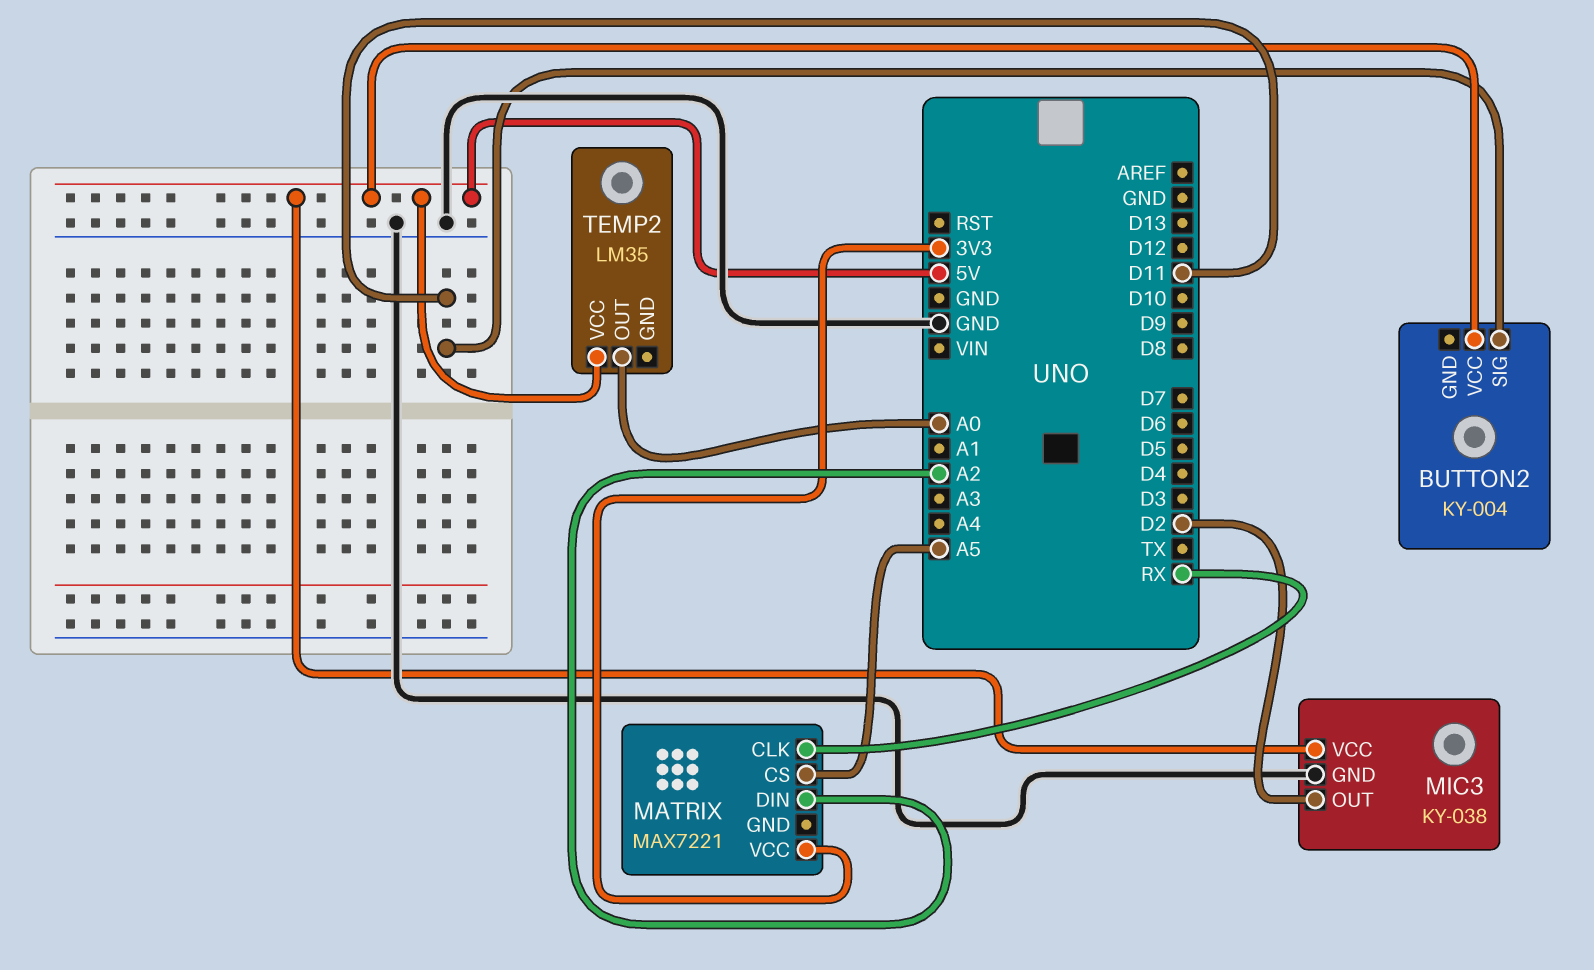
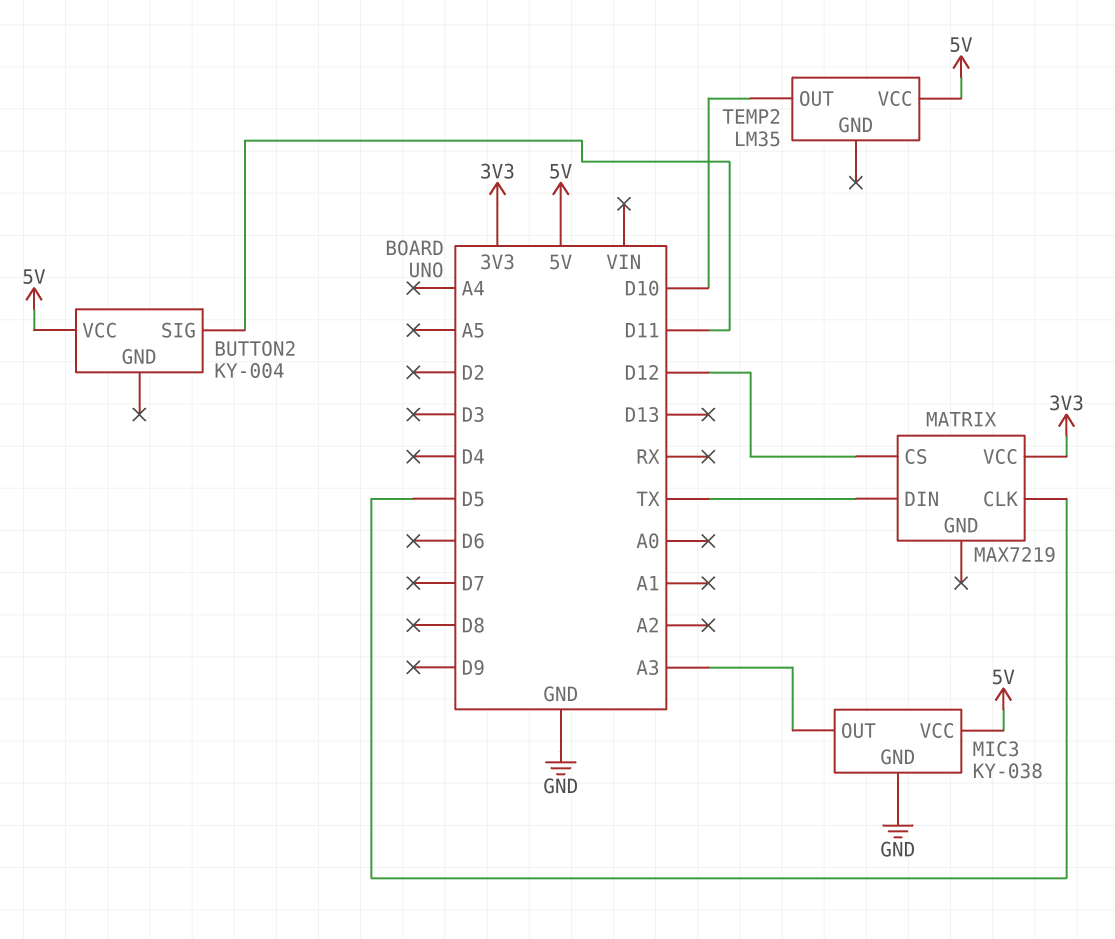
MATRIX: MAX7221 -> MAX7219
MATRIX pin CLK: RX -> D5
MATRIX pin CS: A5 -> D12
MATRIX pin DIN: A2 -> TX
MIC3 pin OUT: D2 -> A3
TEMP2 pin OUT: A0 -> D10

